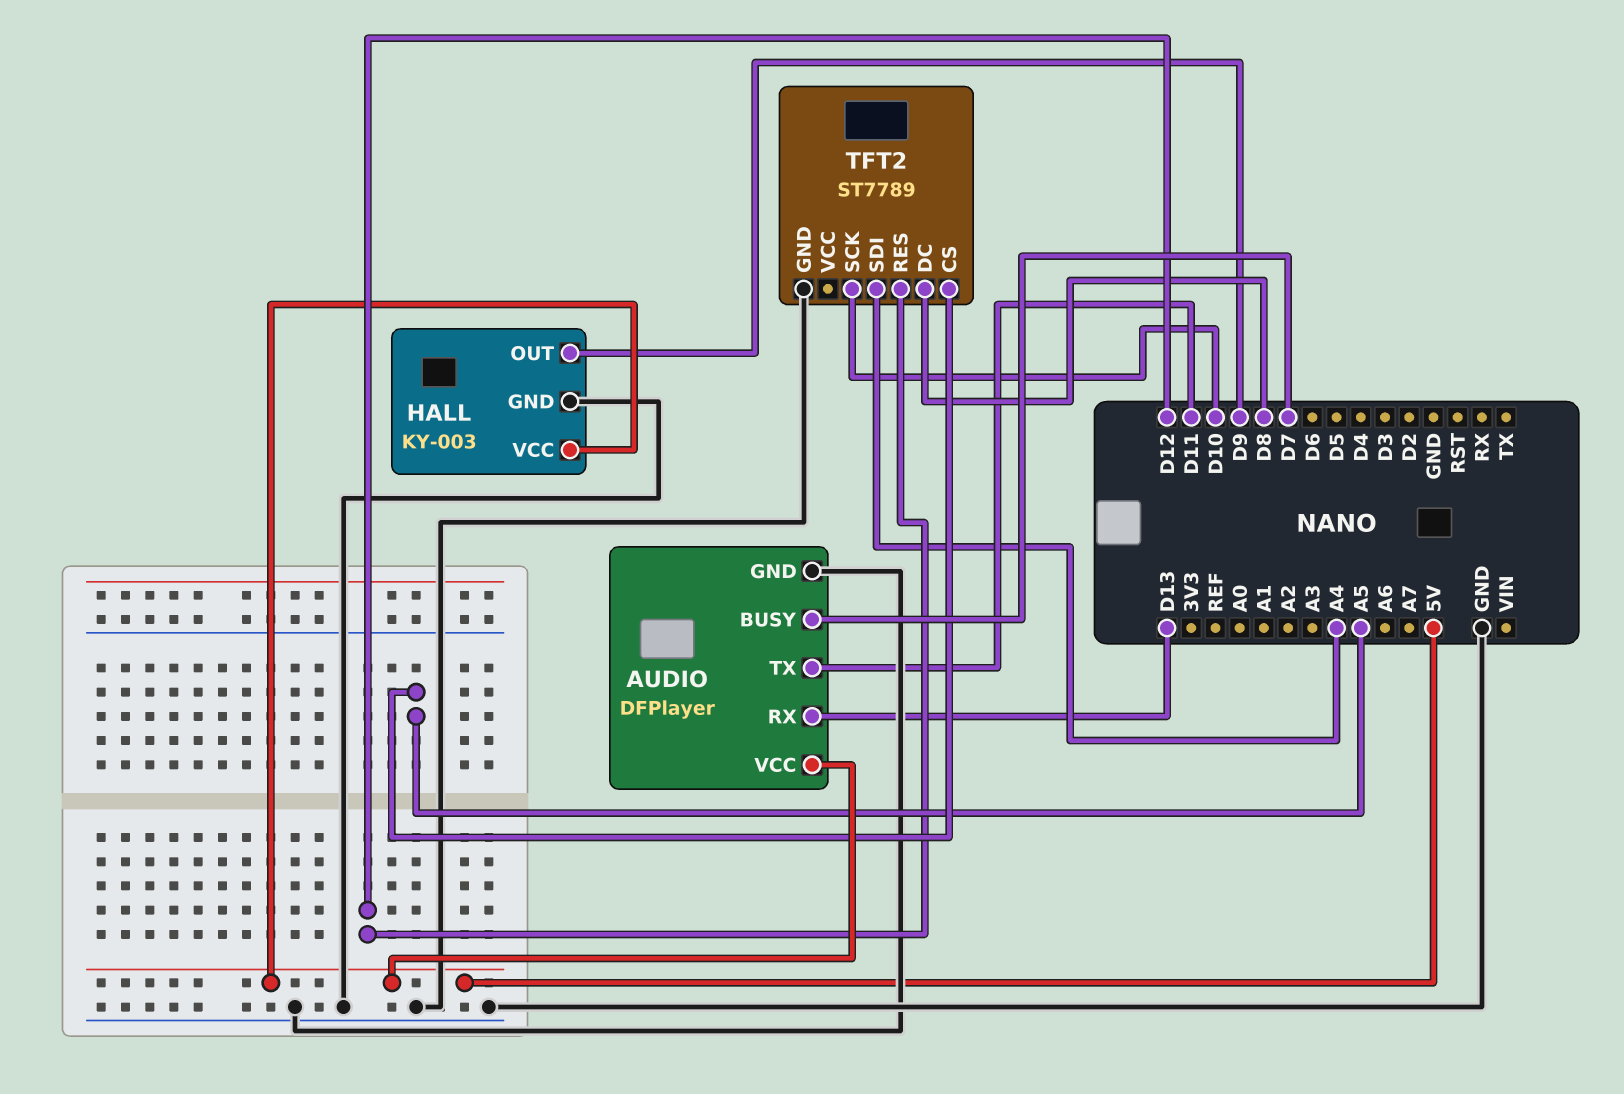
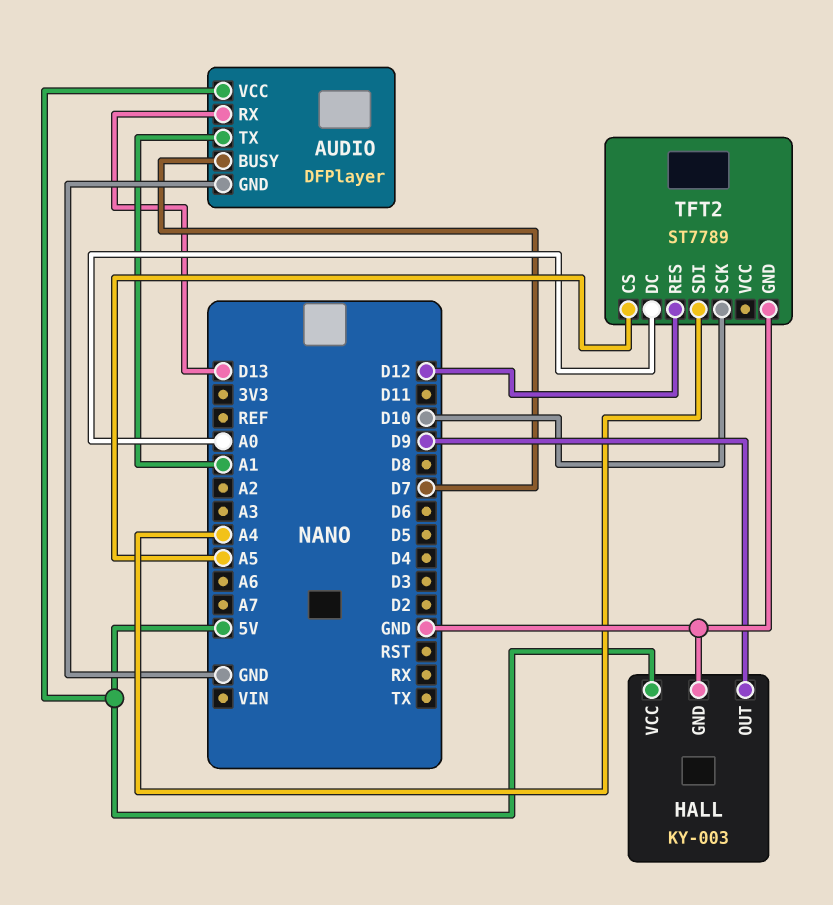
AUDIO pin TX: D11 -> A1
TFT2 pin DC: D8 -> A0

